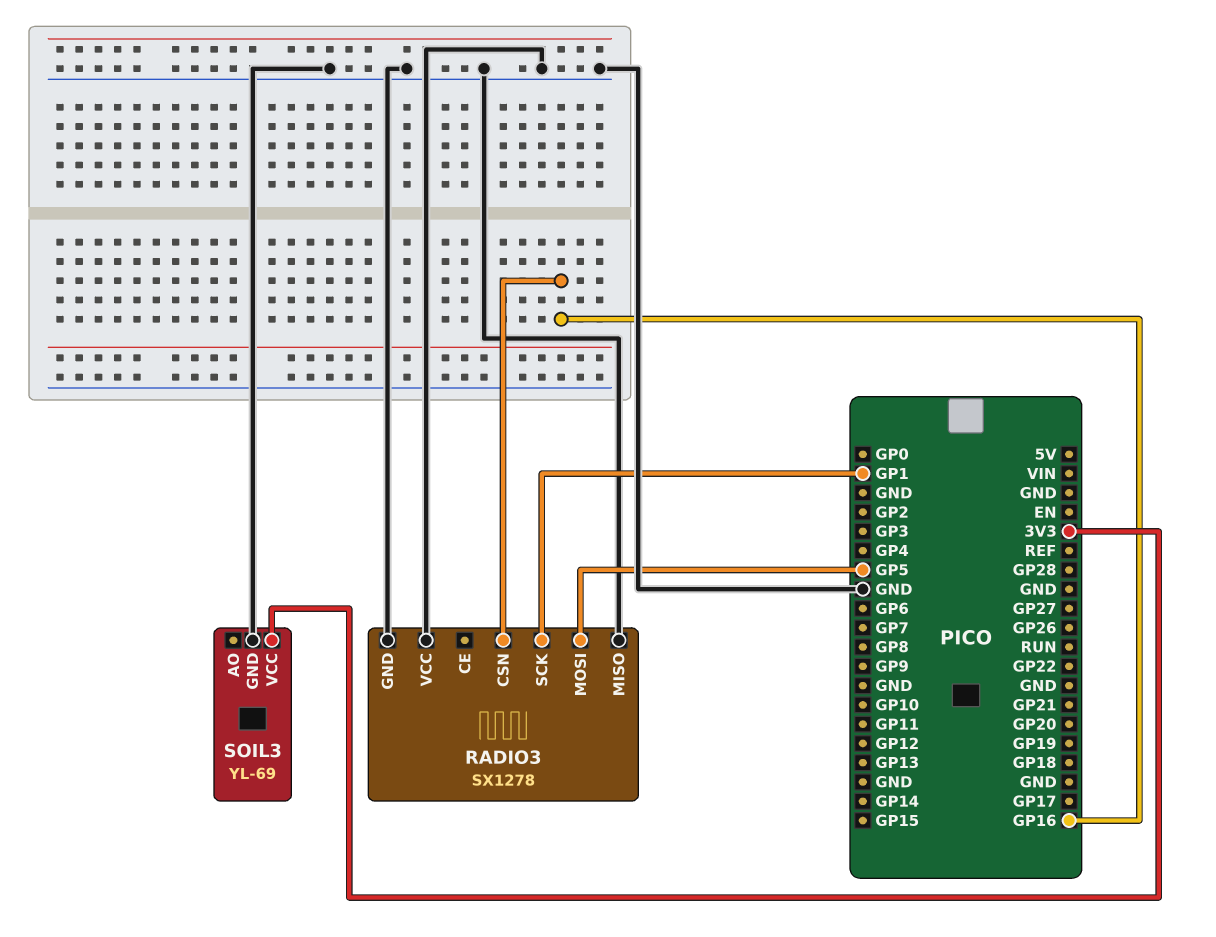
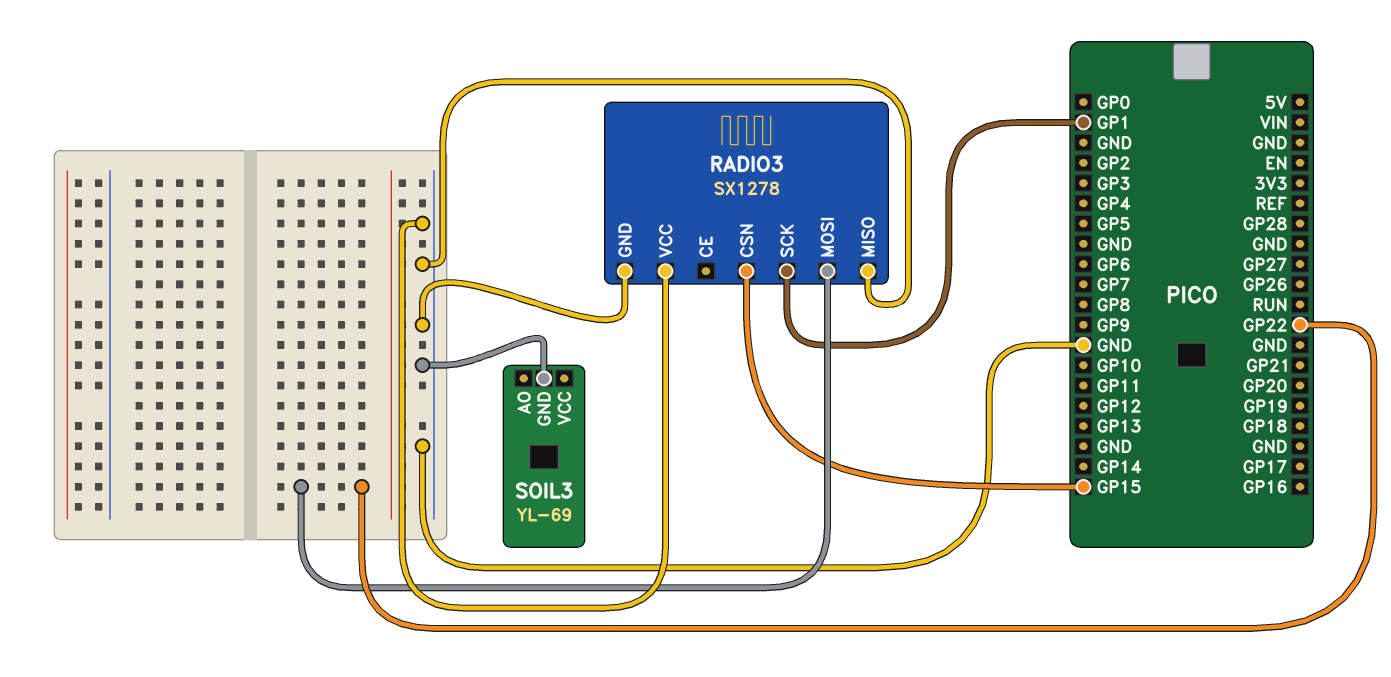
RADIO3 pin CSN: GP16 -> GP15
RADIO3 pin MOSI: GP5 -> GP22
SOIL3 pin VCC: 3V3 -> none

